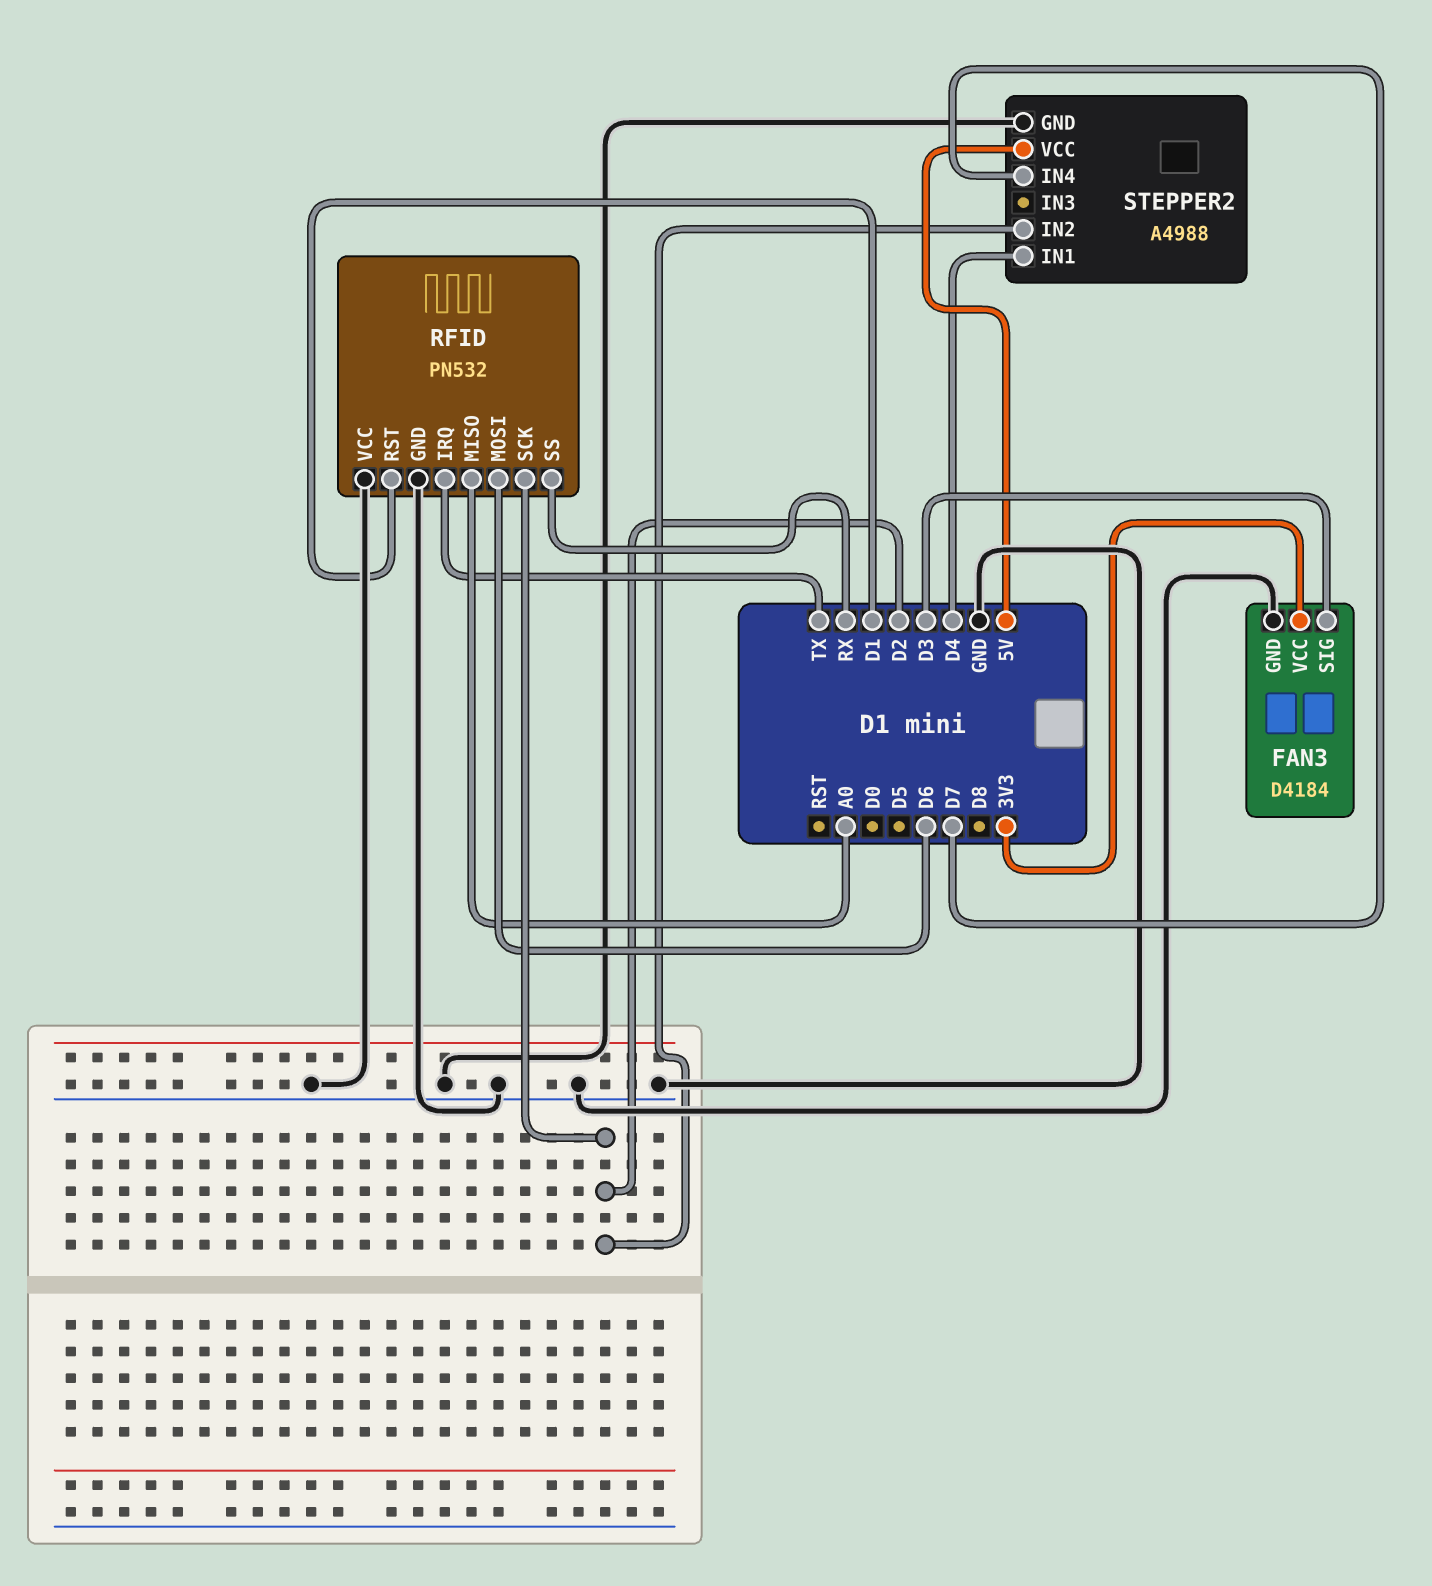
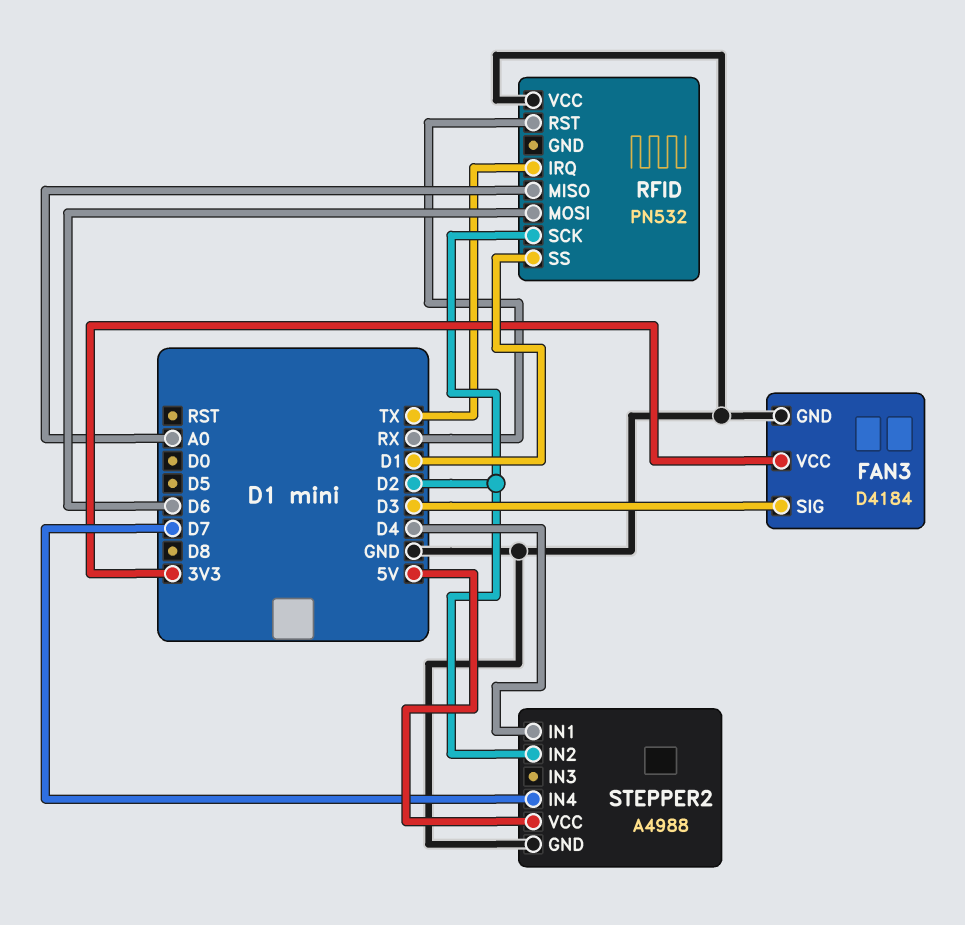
RFID pin GND: GND -> none
RFID pin RST: D1 -> RX
RFID pin SS: RX -> D1

